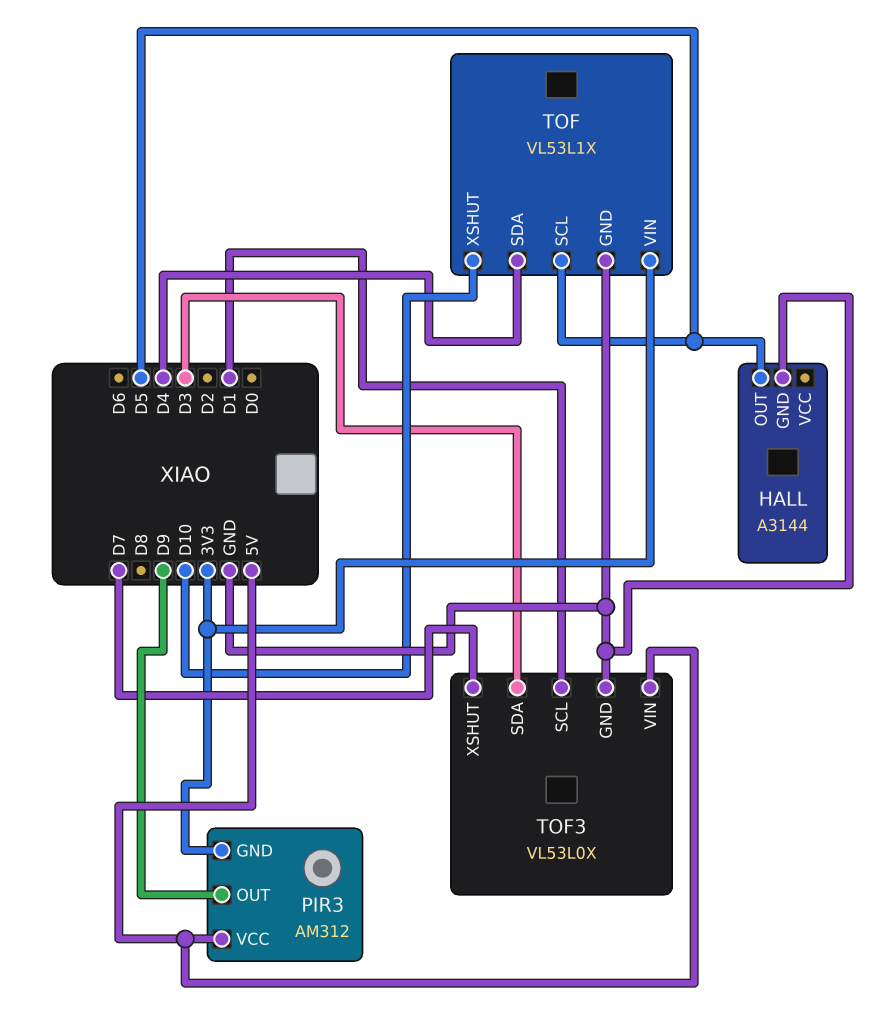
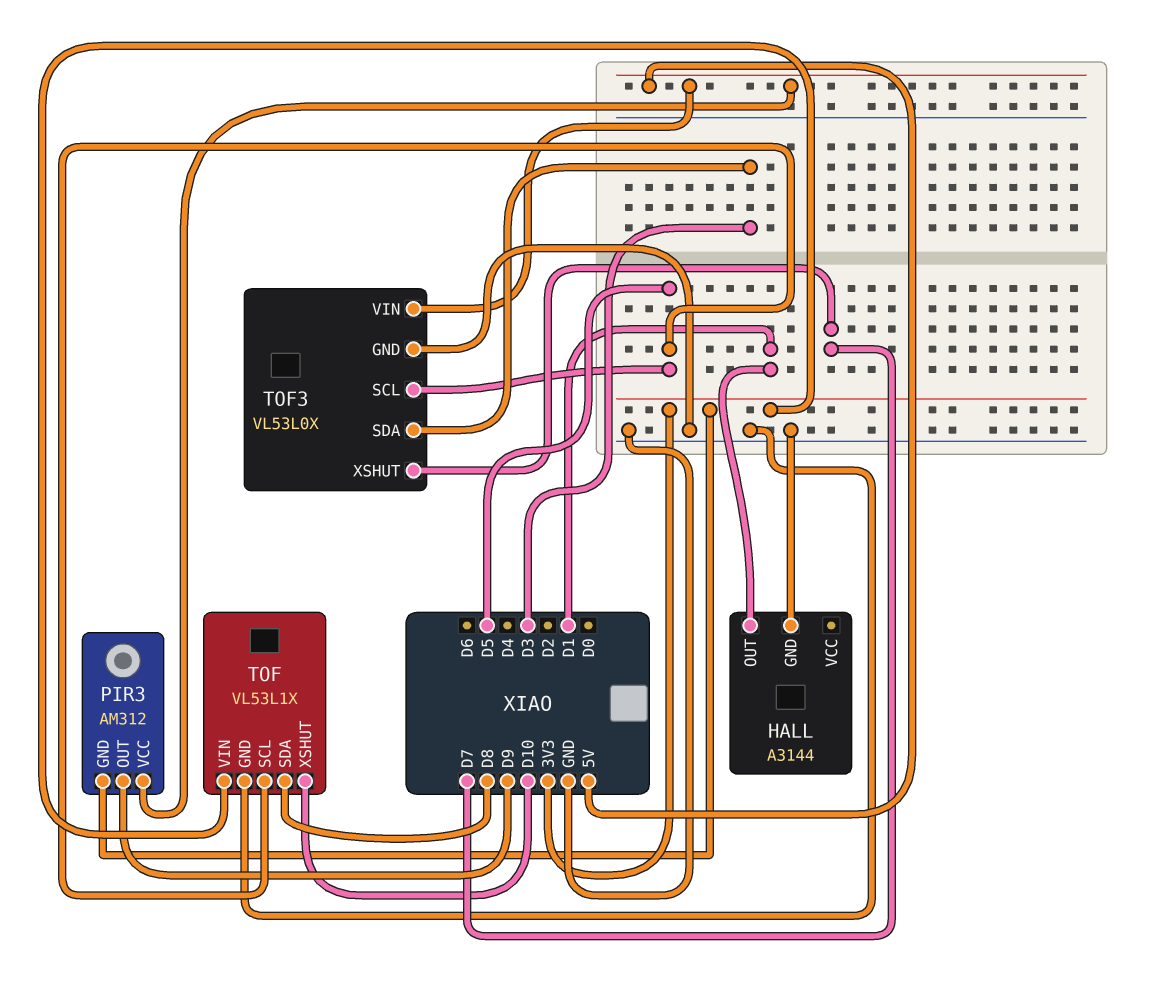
HALL pin OUT: D5 -> D1
TOF pin SDA: D4 -> D8
TOF3 pin SCL: D1 -> D5

